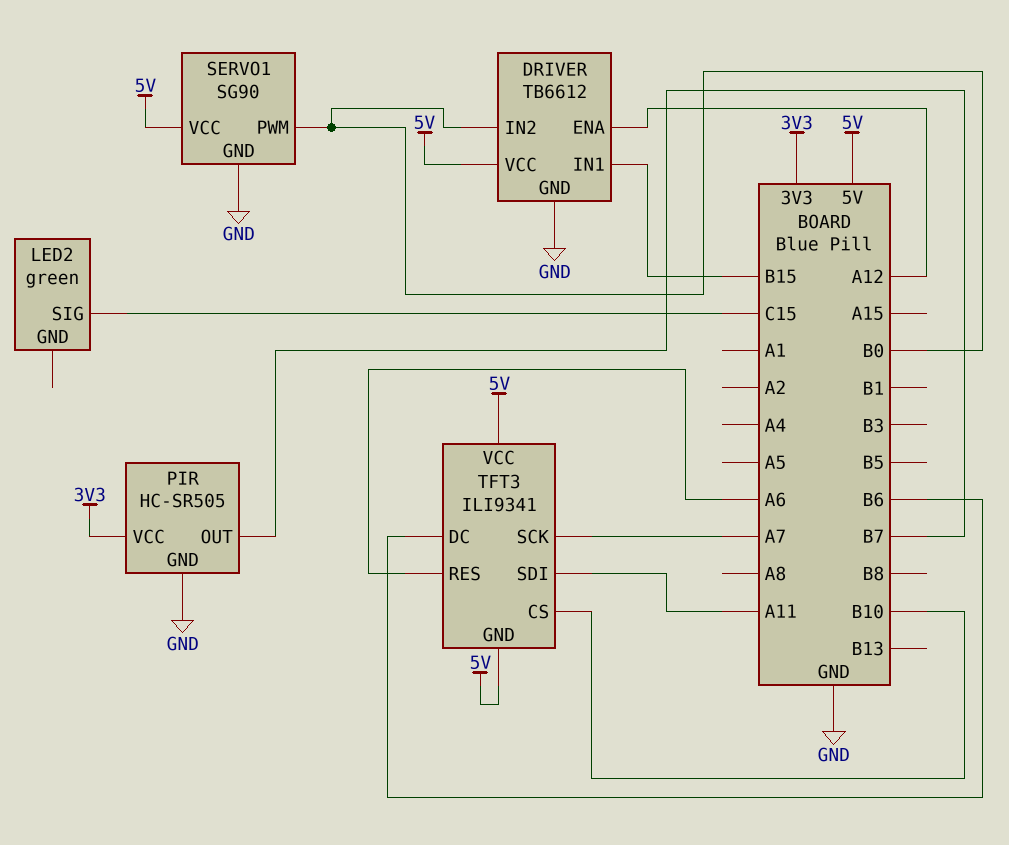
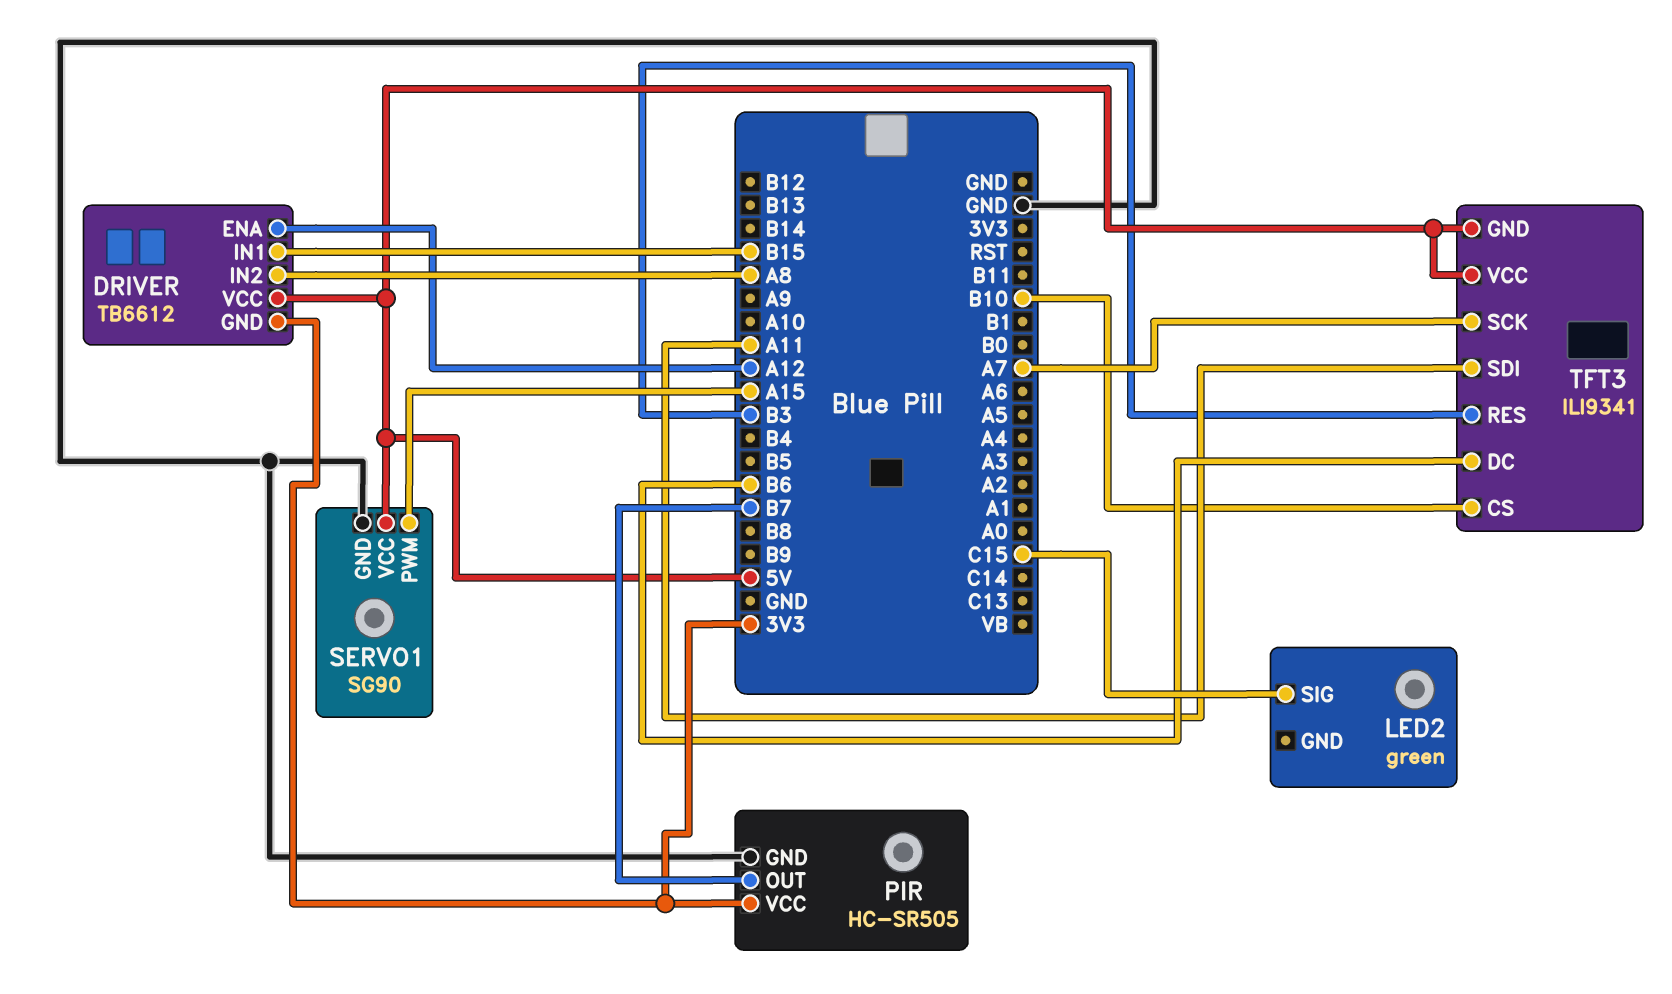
DRIVER pin GND: GND -> 3V3
DRIVER pin IN2: B0 -> A8
SERVO1 pin PWM: B0 -> A15
TFT3 pin RES: A6 -> B3

